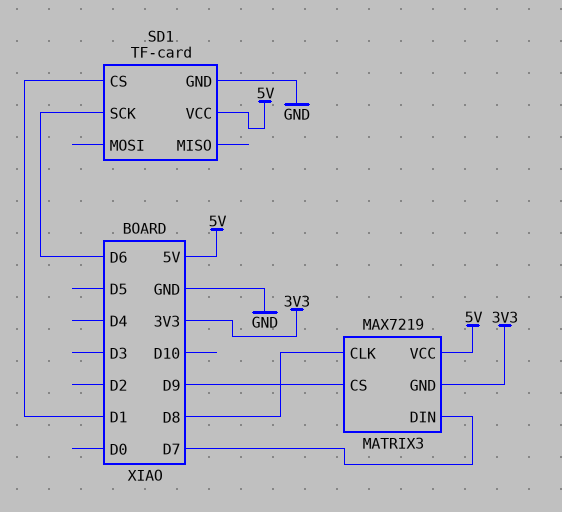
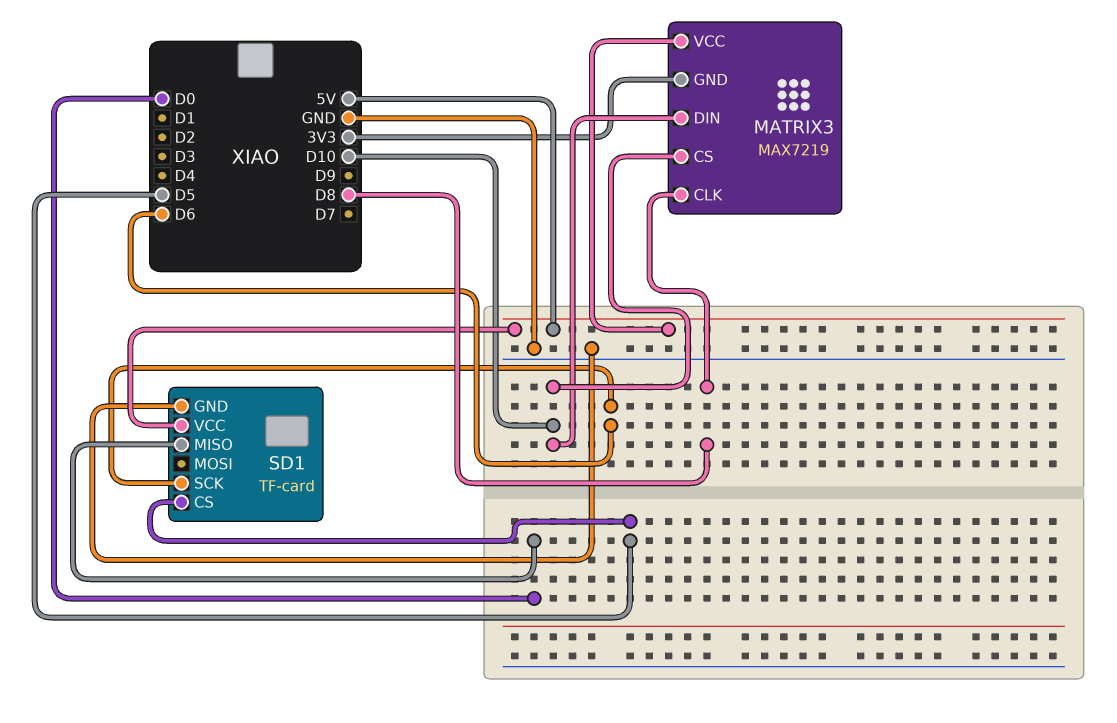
MATRIX3 pin CS: D9 -> D10
MATRIX3 pin DIN: D7 -> D10
SD1 pin CS: D1 -> D5
SD1 pin MISO: none -> D0

